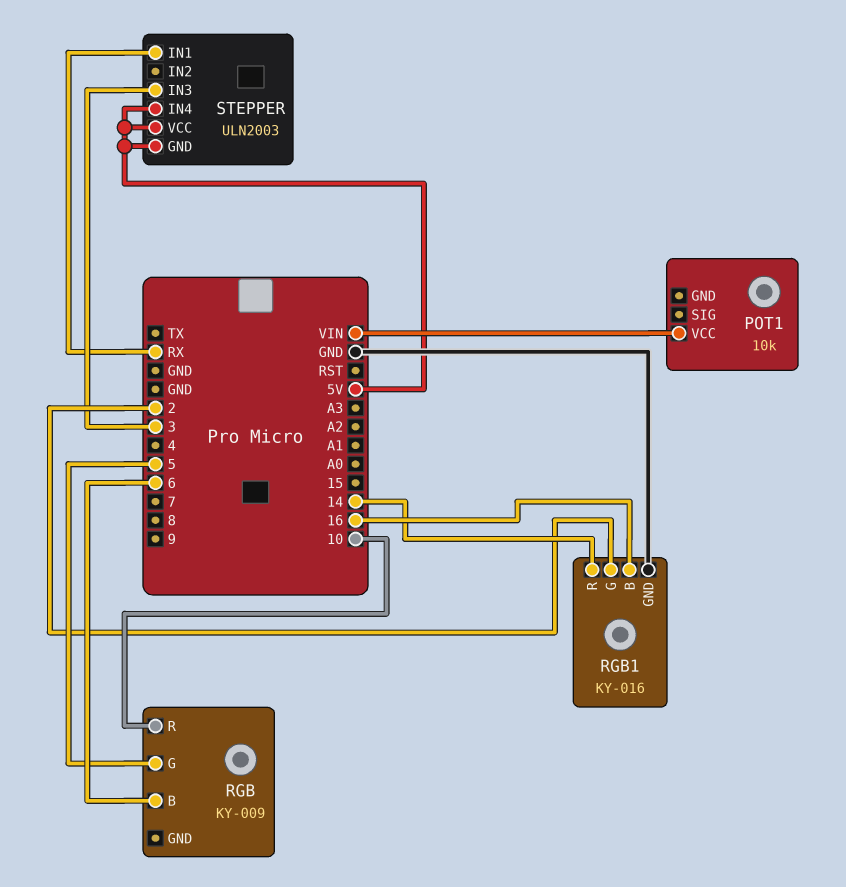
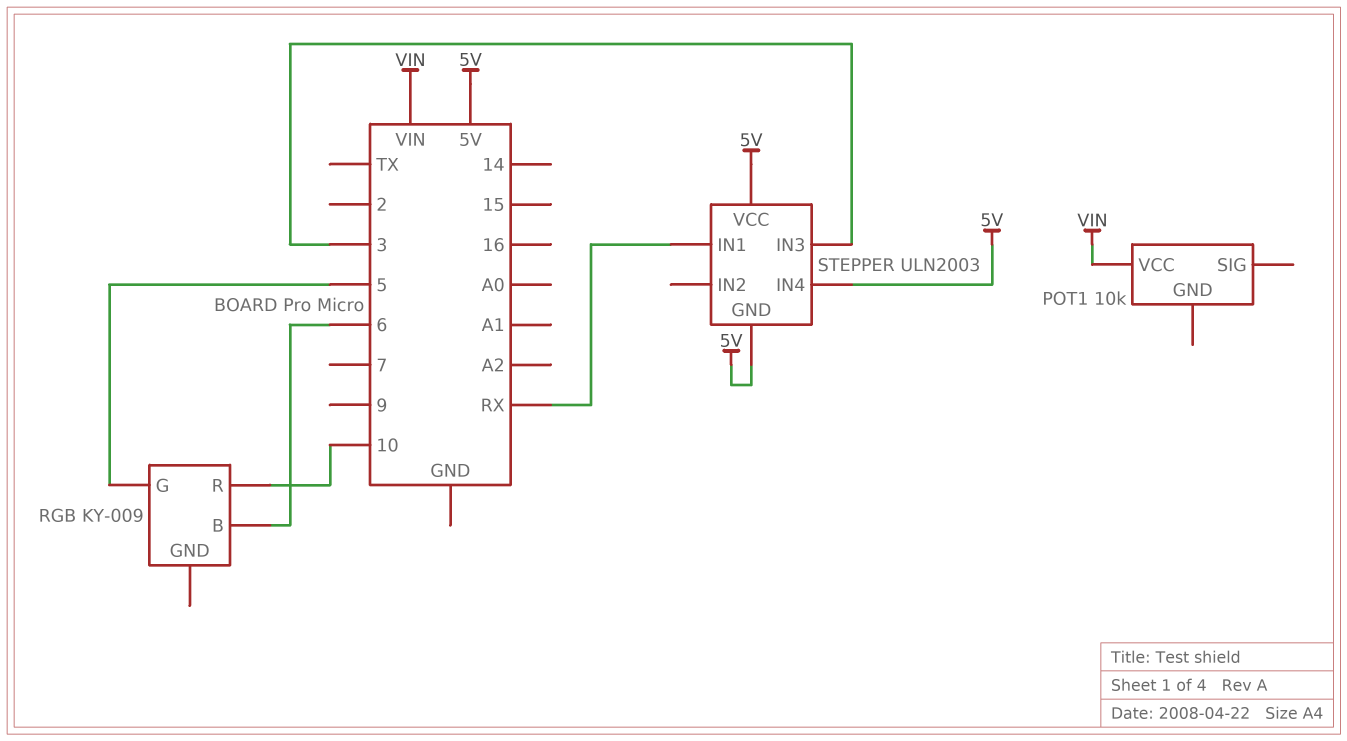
RGB1: KY-016 -> none
RGB1 pin B: 16 -> none
RGB1 pin G: 2 -> none
RGB1 pin GND: GND -> none
RGB1 pin R: 14 -> none

